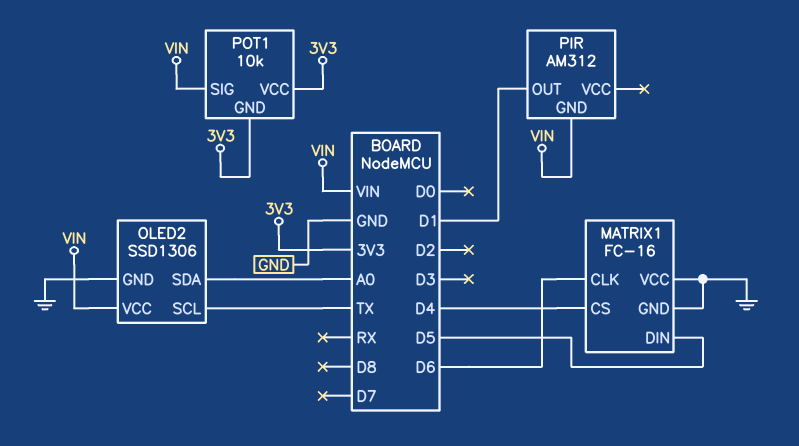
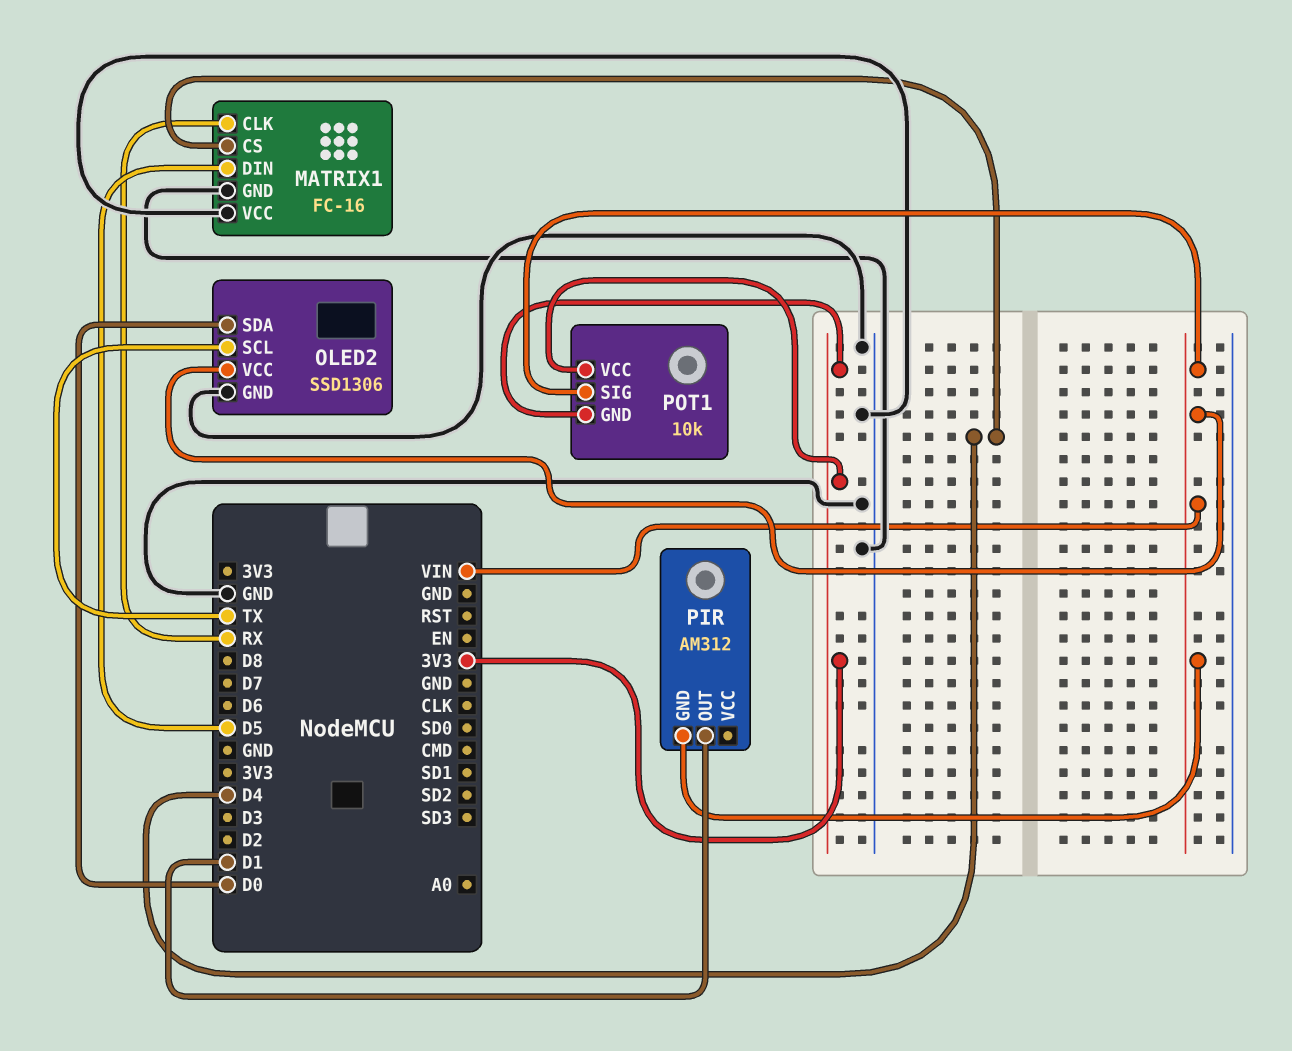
MATRIX1 pin CLK: D6 -> RX
OLED2 pin SDA: A0 -> D0

